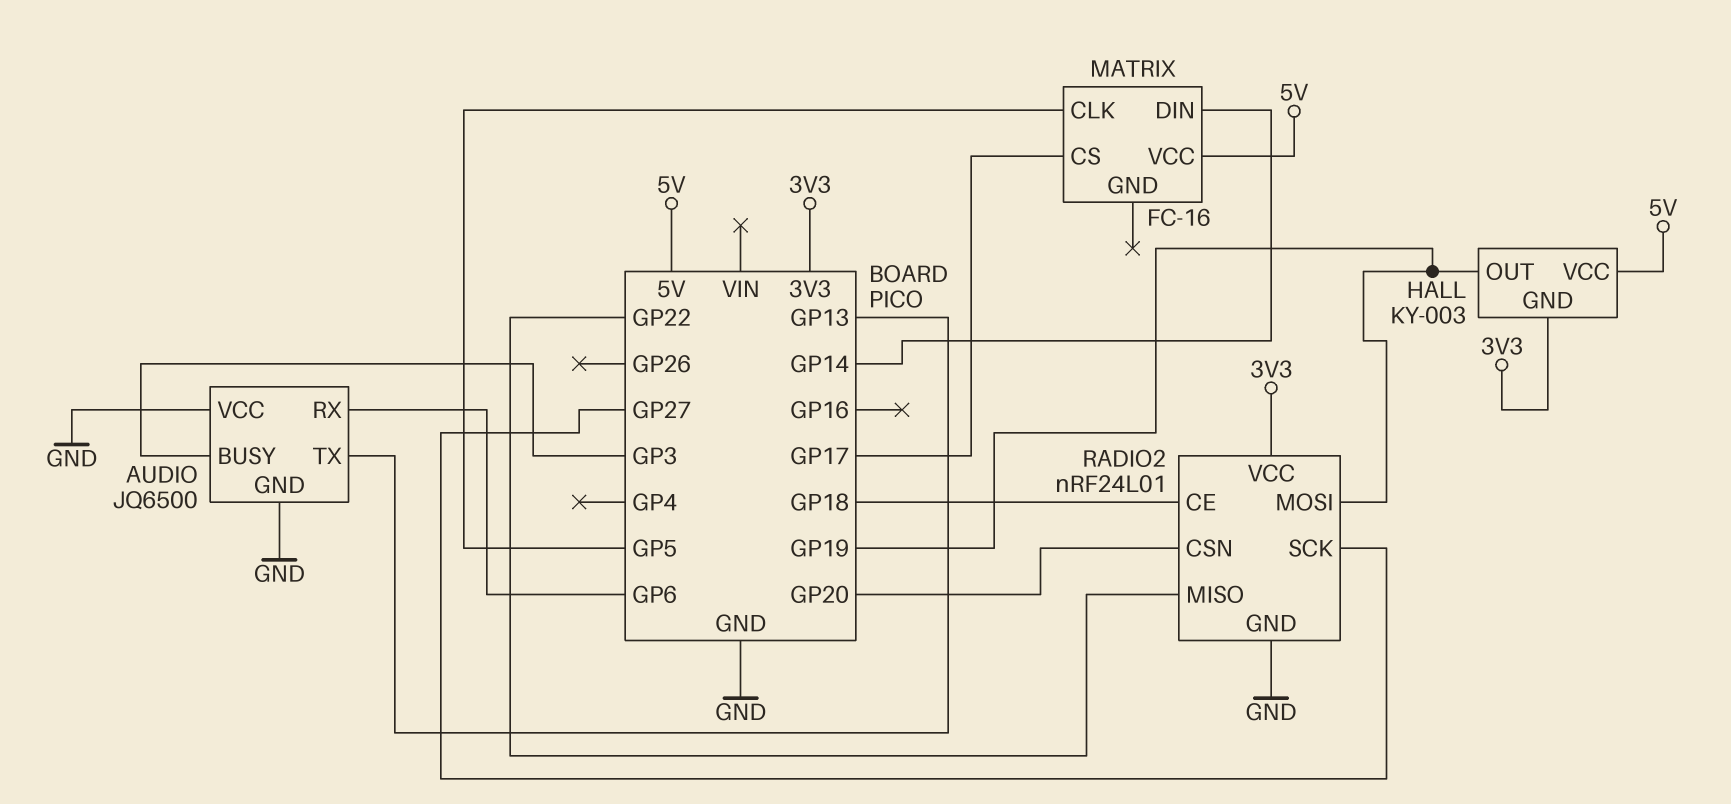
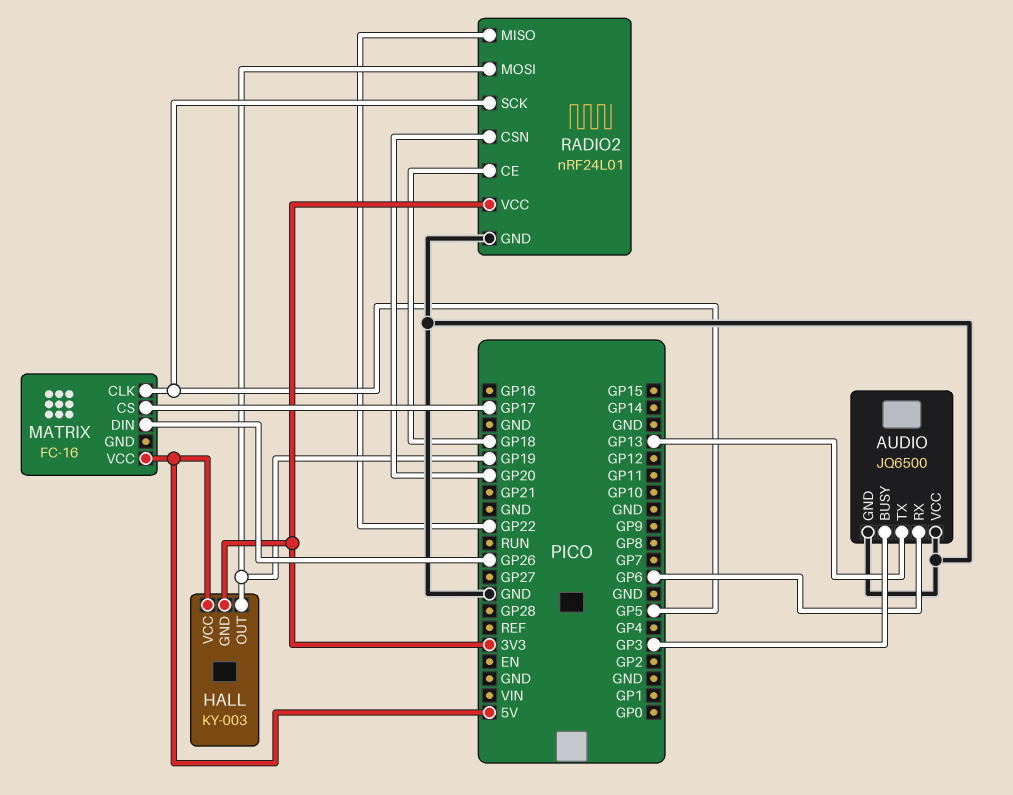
MATRIX pin DIN: GP14 -> GP26
RADIO2 pin SCK: GP27 -> GP5

